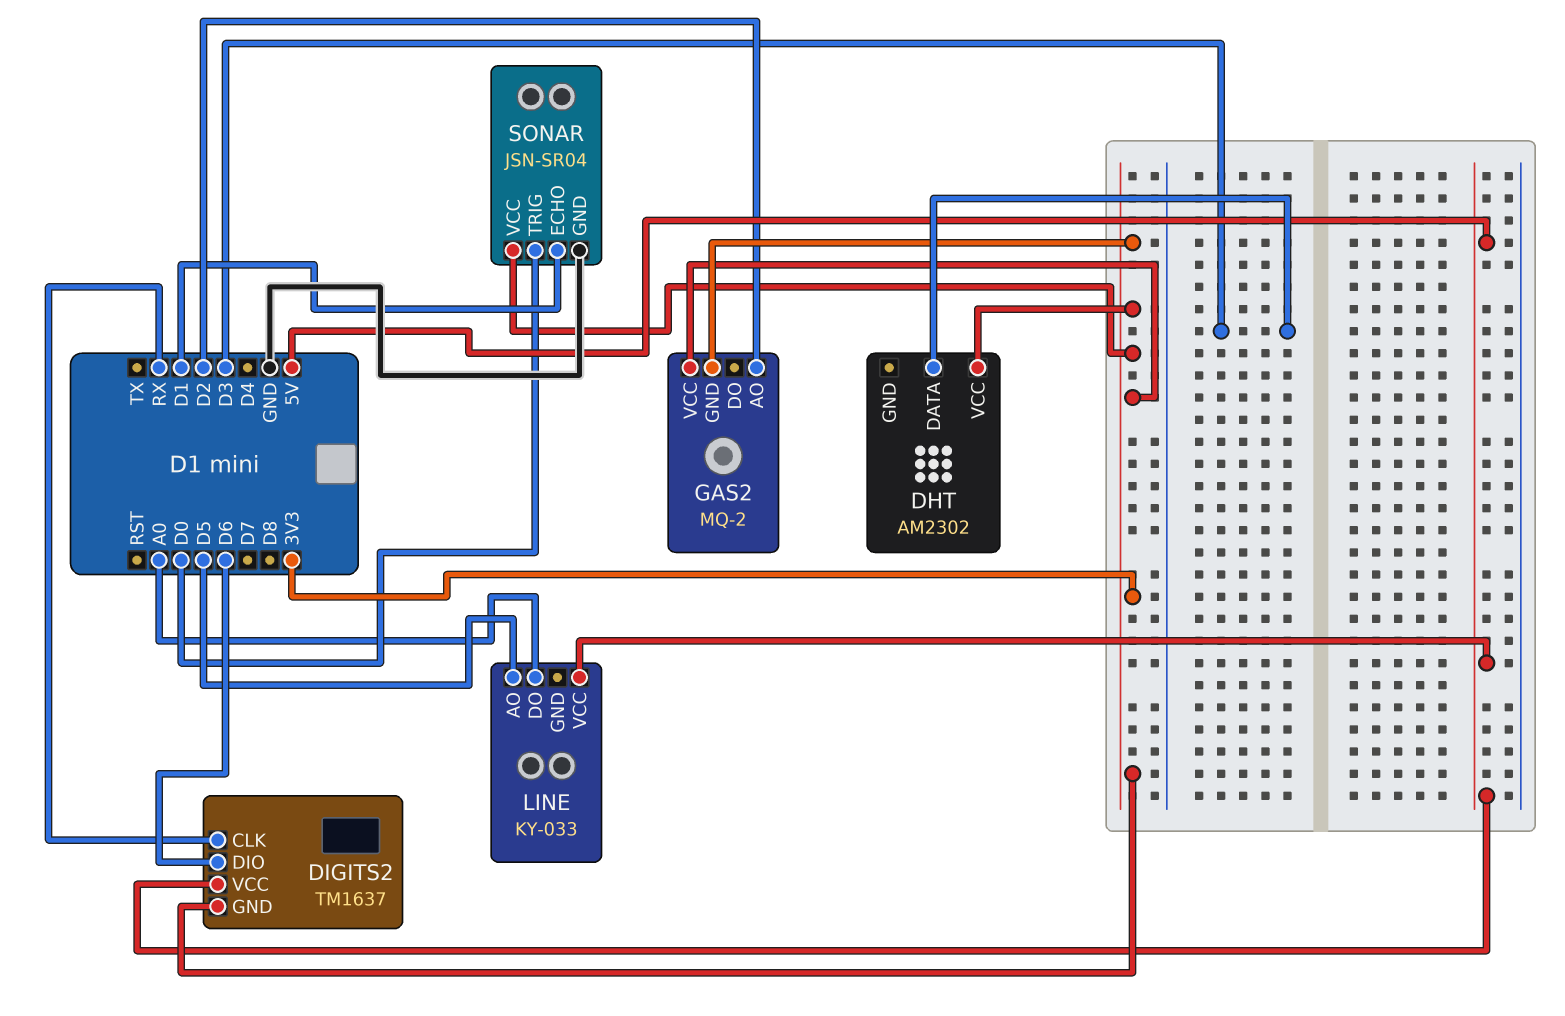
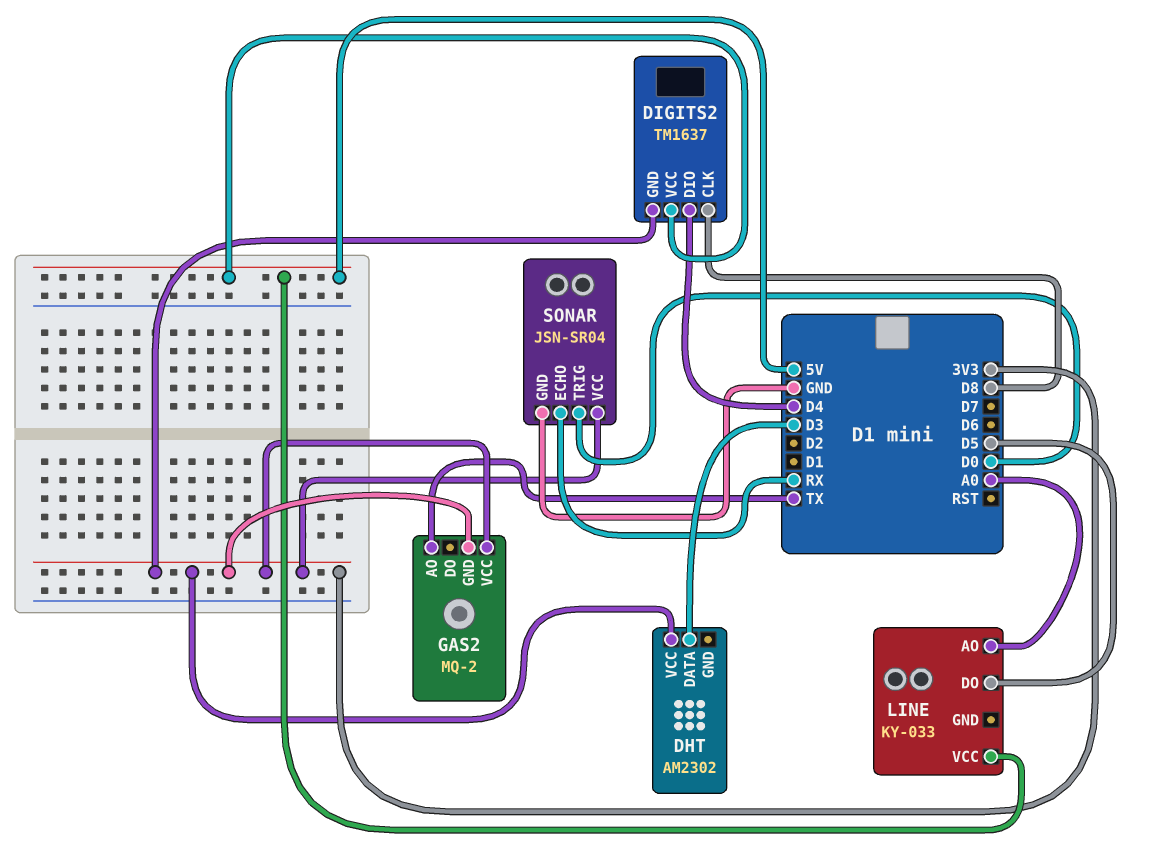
DIGITS2 pin CLK: RX -> D8
DIGITS2 pin DIO: D6 -> D4
GAS2 pin AO: D2 -> TX
LINE pin AO: D5 -> A0
LINE pin DO: A0 -> D5
SONAR pin ECHO: D1 -> RX

